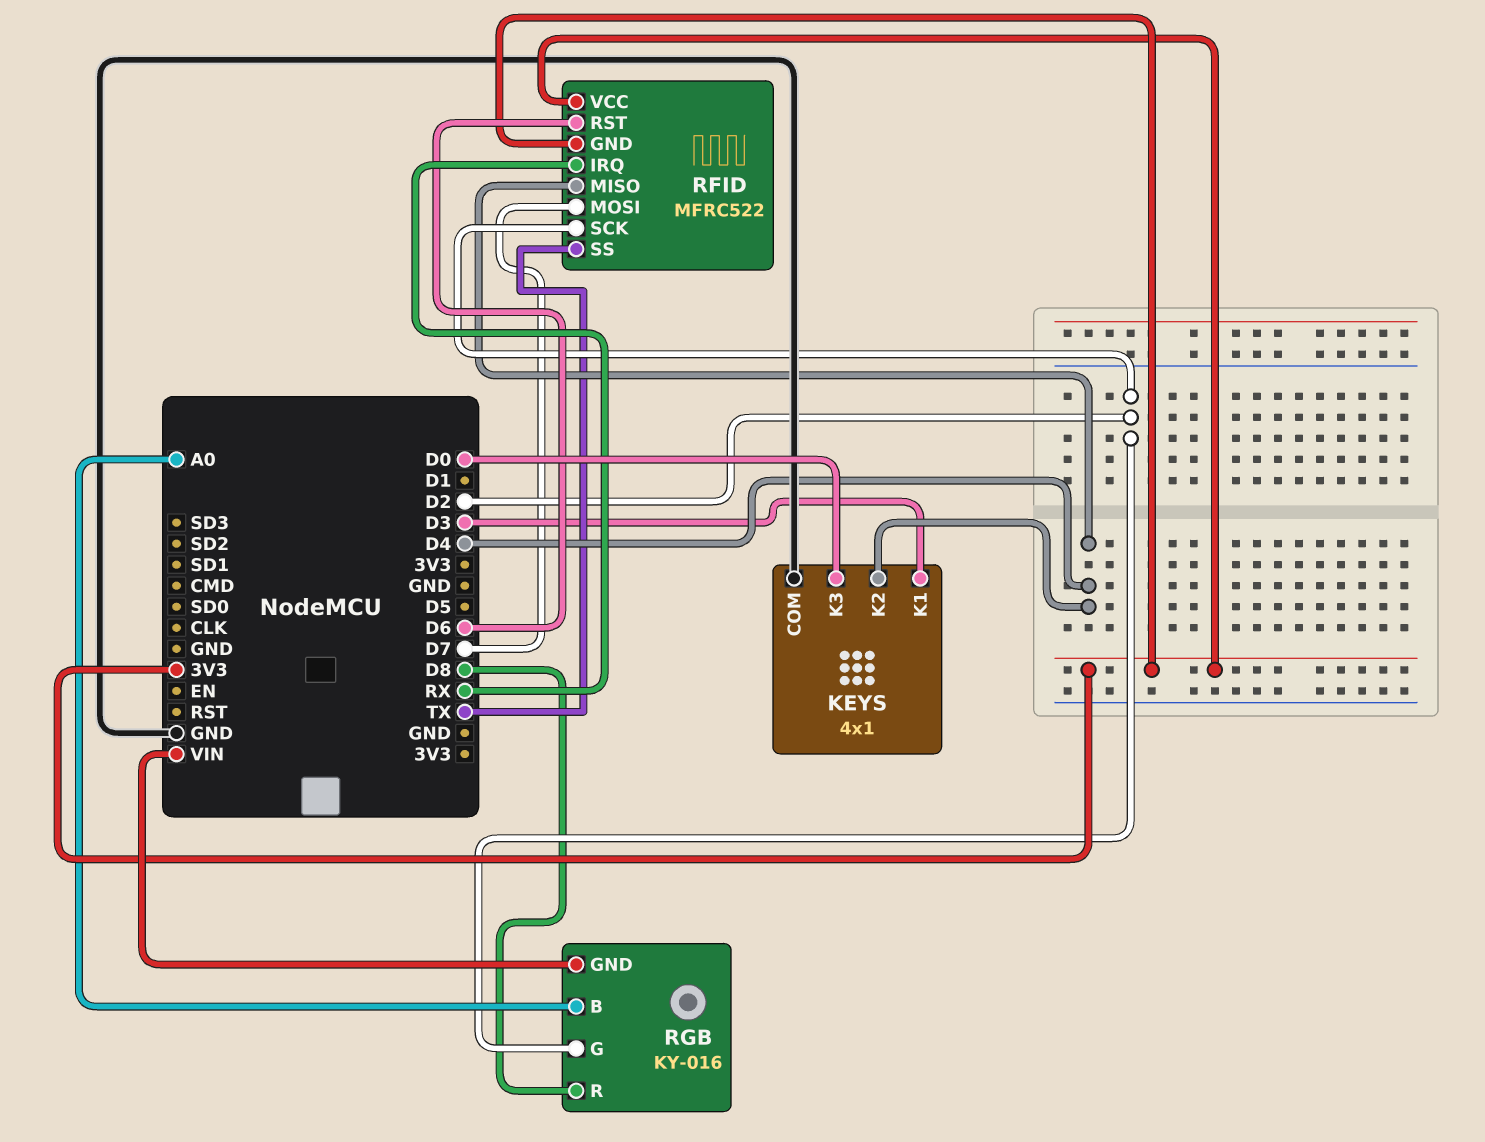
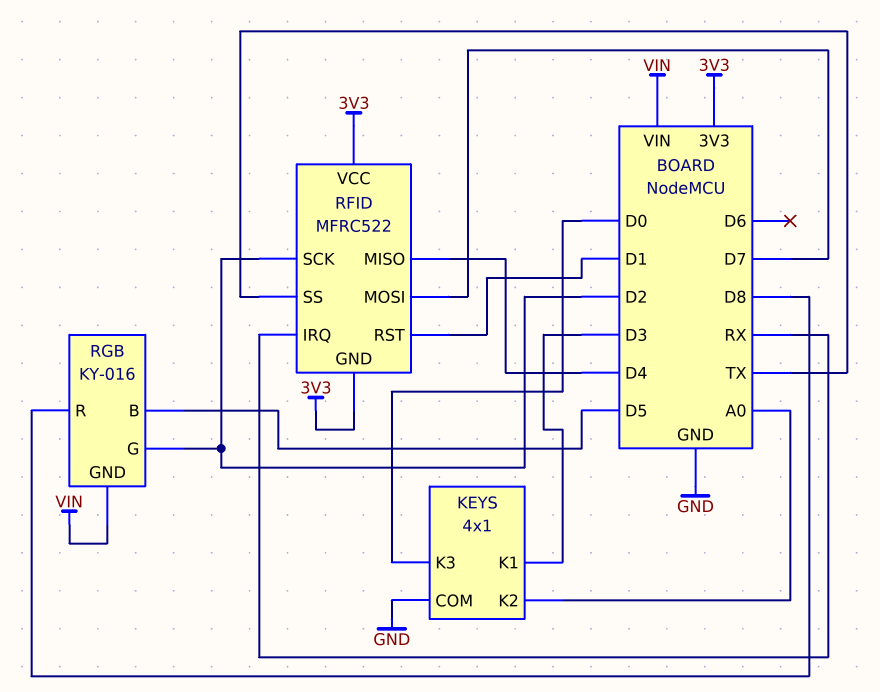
KEYS pin K2: D4 -> A0
RFID pin RST: D6 -> D1
RGB pin B: A0 -> D5

